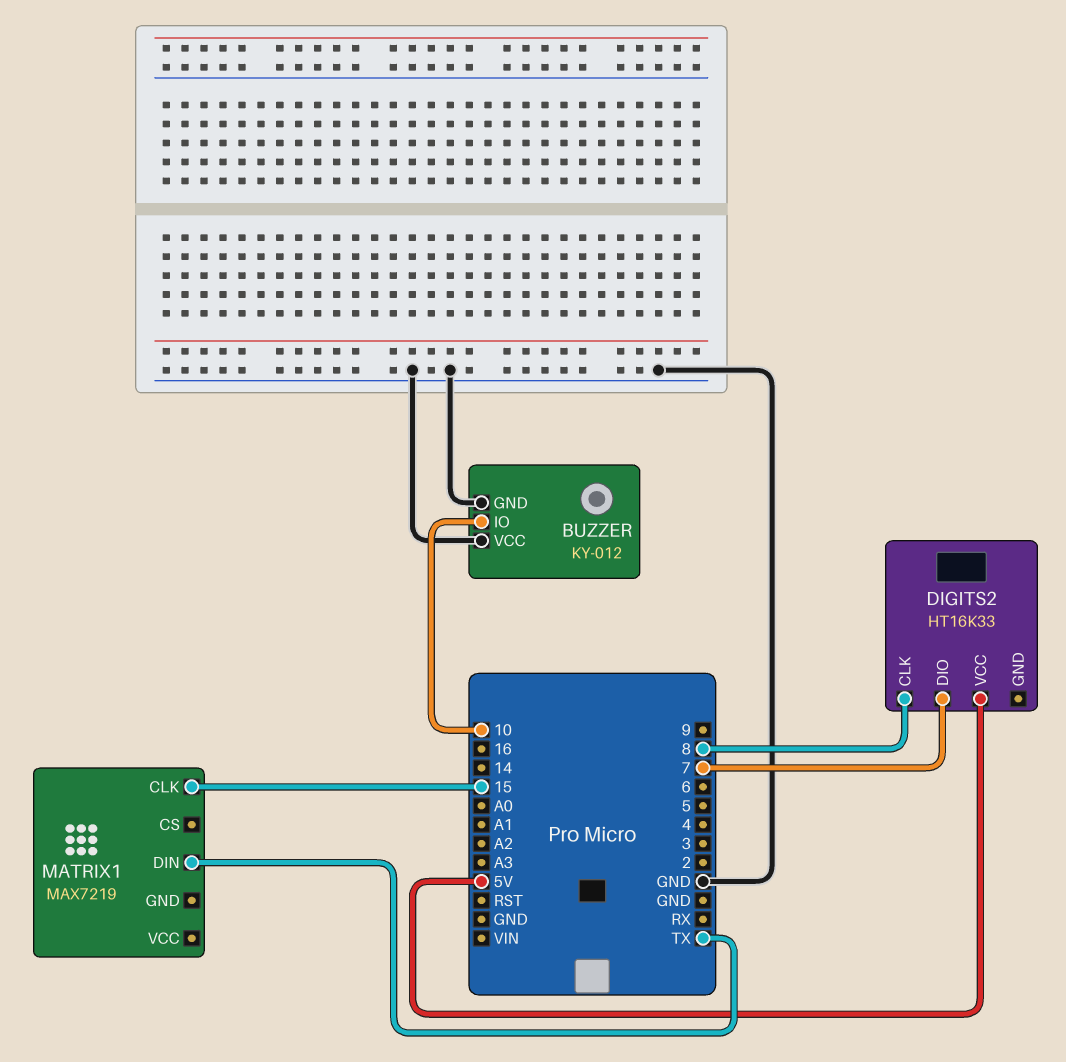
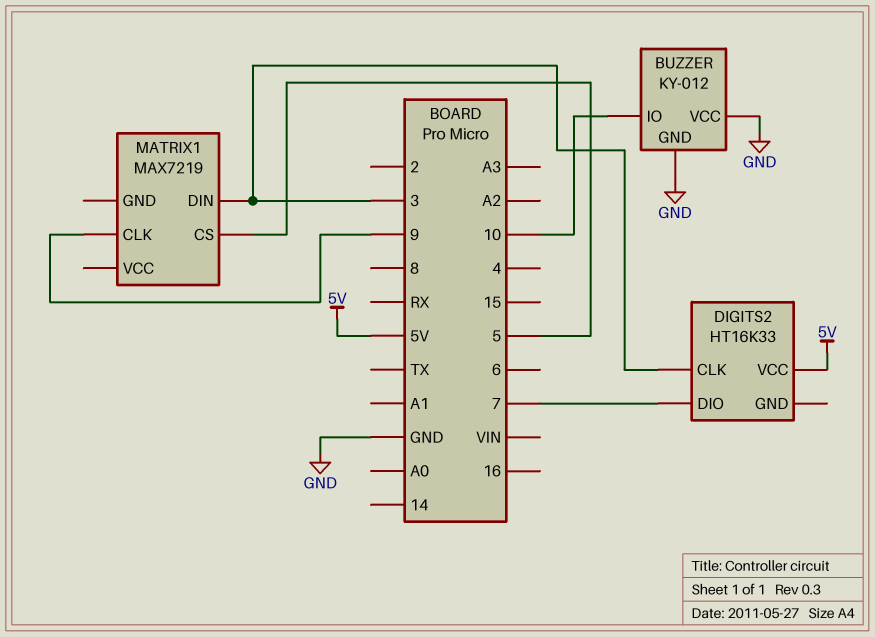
DIGITS2 pin CLK: 8 -> 3
MATRIX1 pin CLK: 15 -> 9
MATRIX1 pin CS: none -> 5
MATRIX1 pin DIN: TX -> 3

